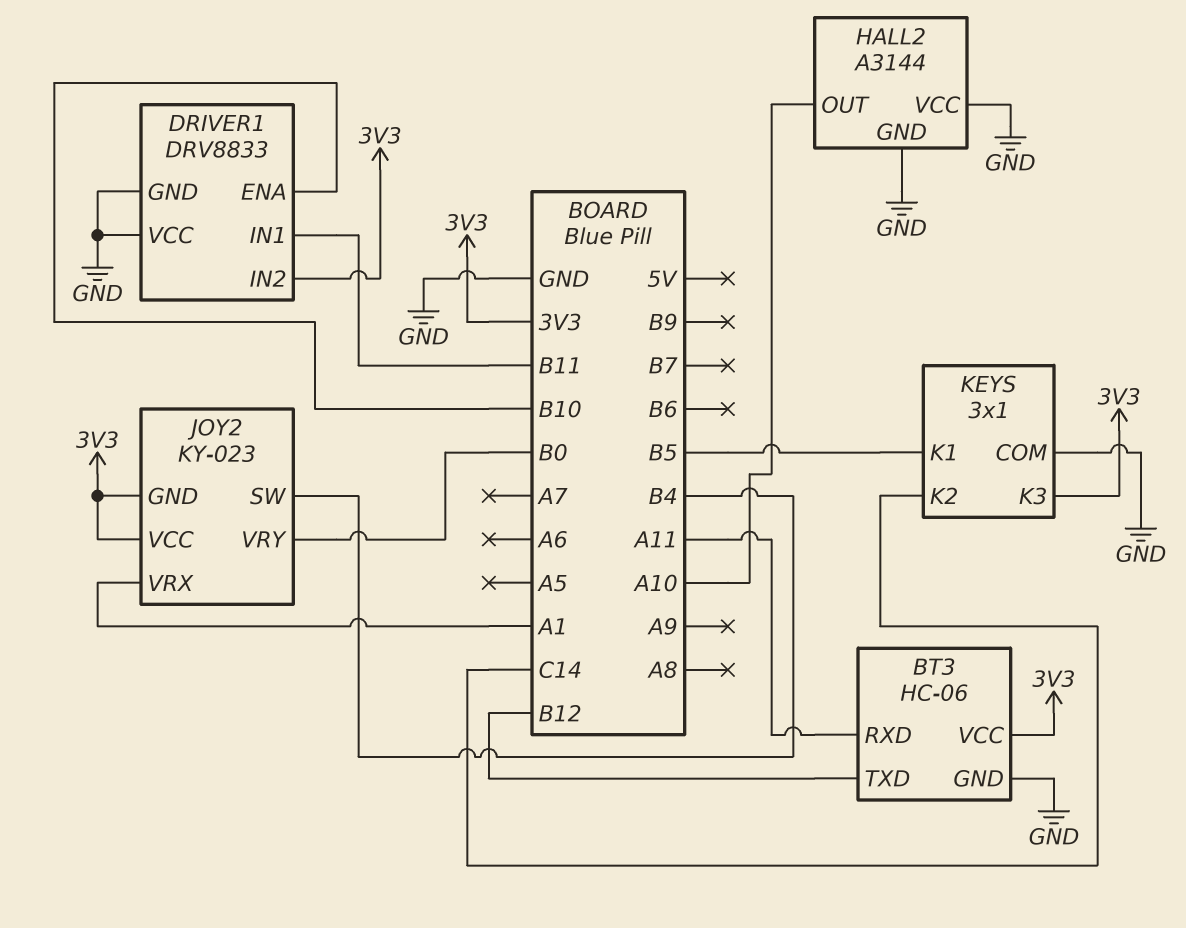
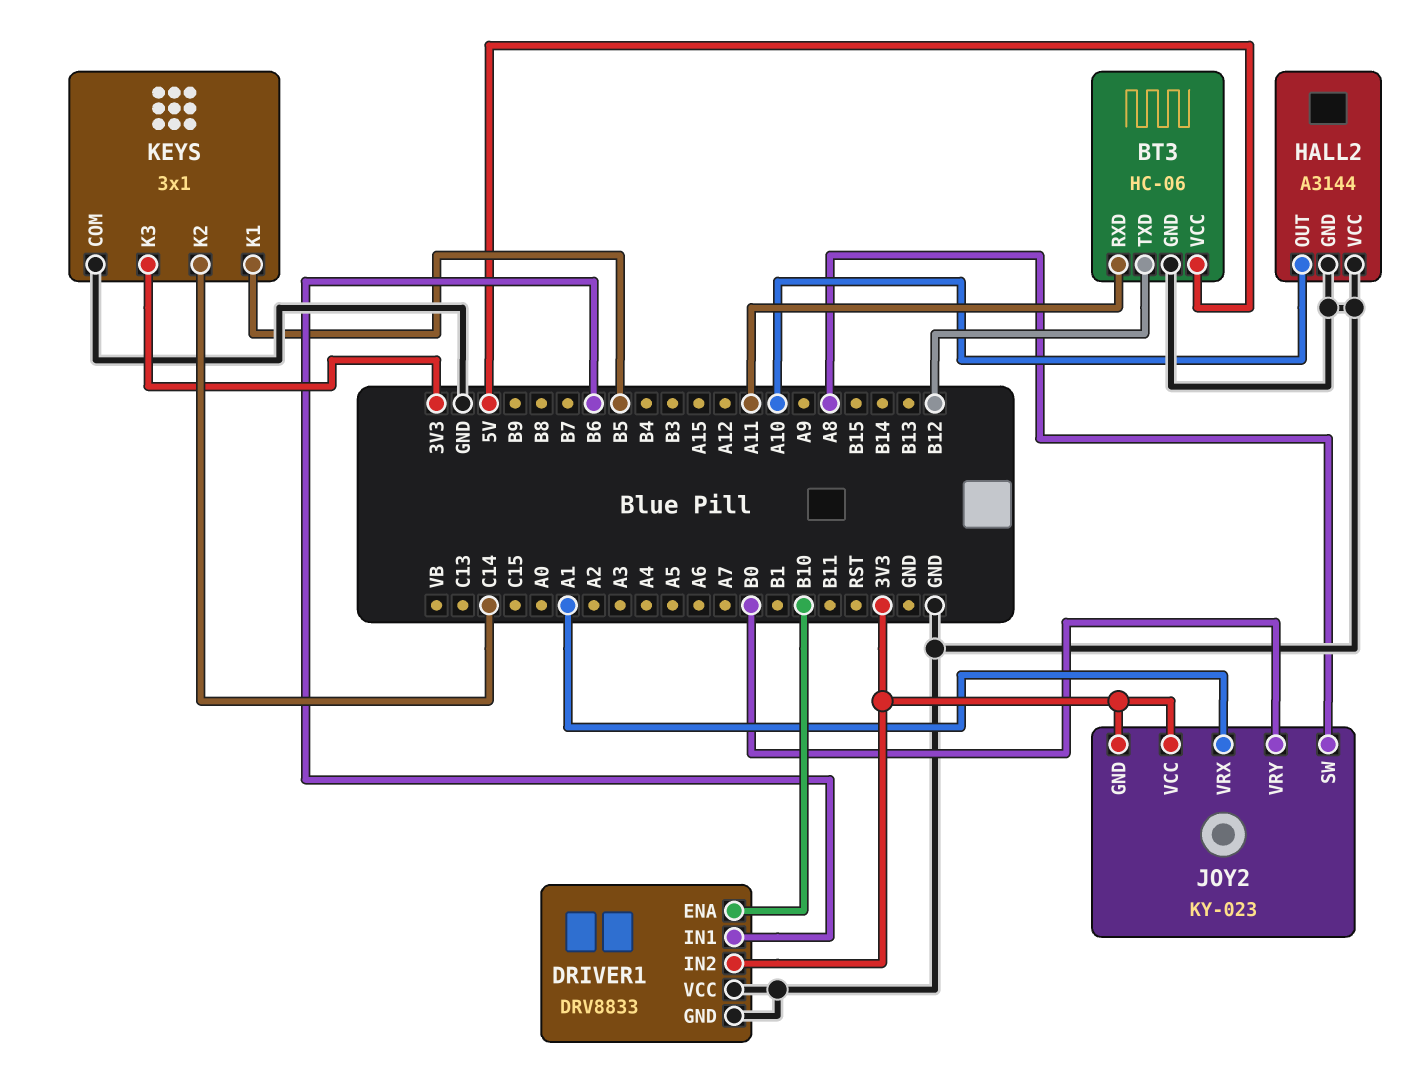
BT3 pin VCC: 3V3 -> 5V
DRIVER1 pin IN1: B11 -> B6
JOY2 pin SW: B4 -> A8

